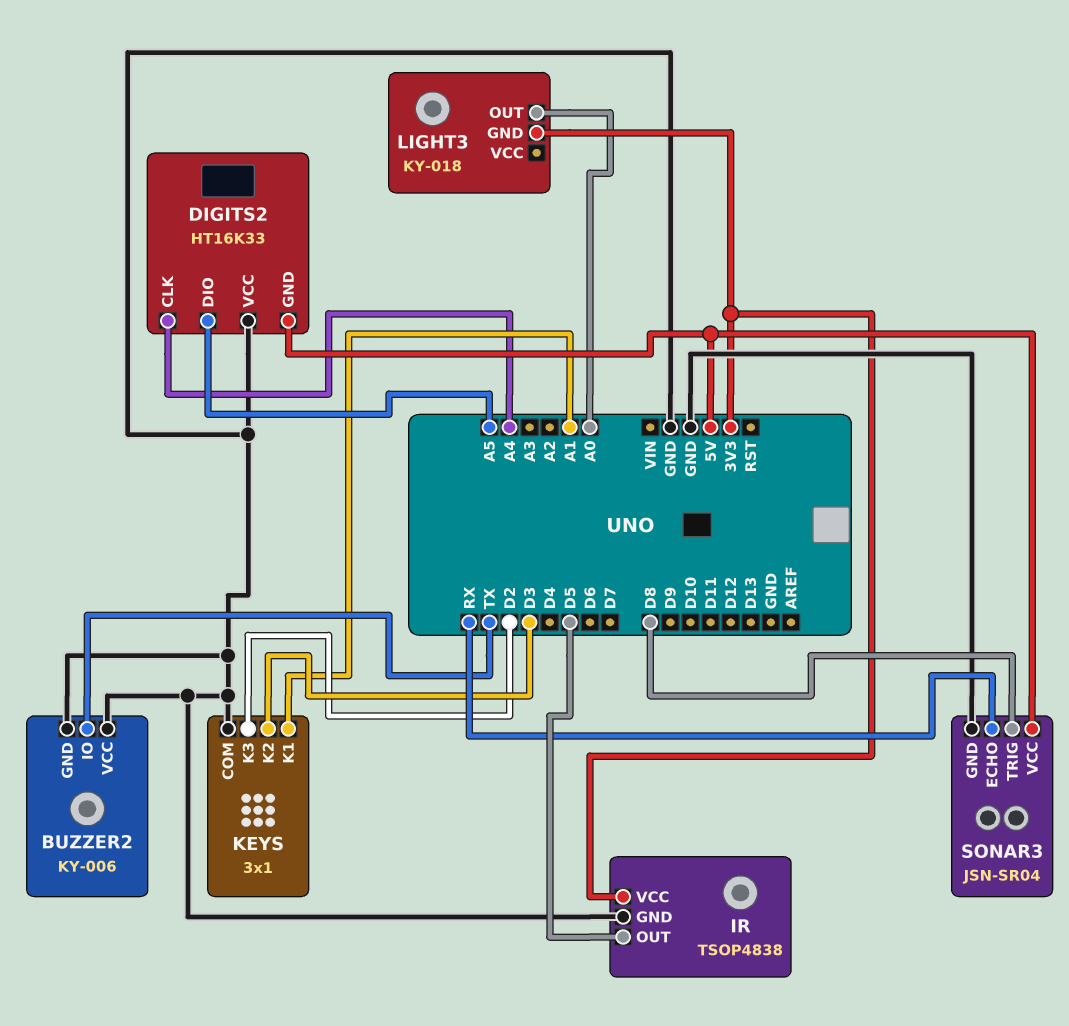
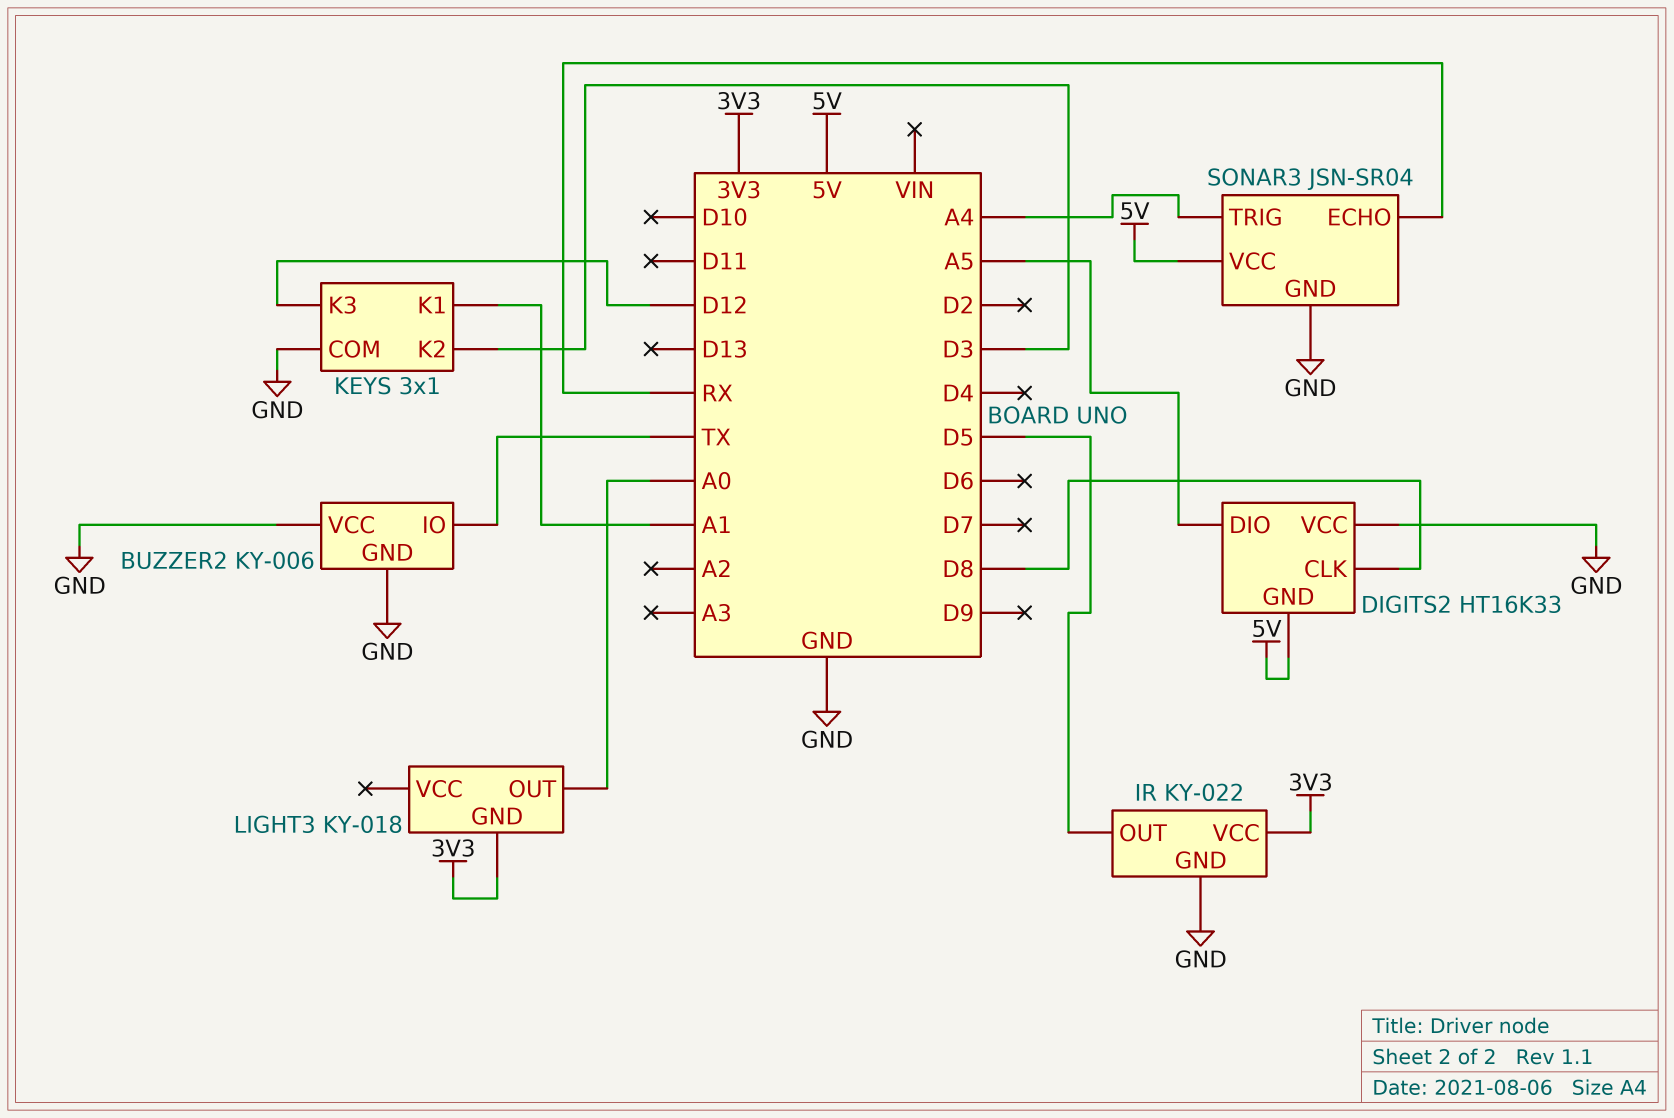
DIGITS2 pin CLK: A4 -> D8
IR: TSOP4838 -> KY-022
KEYS pin K3: D2 -> D12
SONAR3 pin TRIG: D8 -> A4

